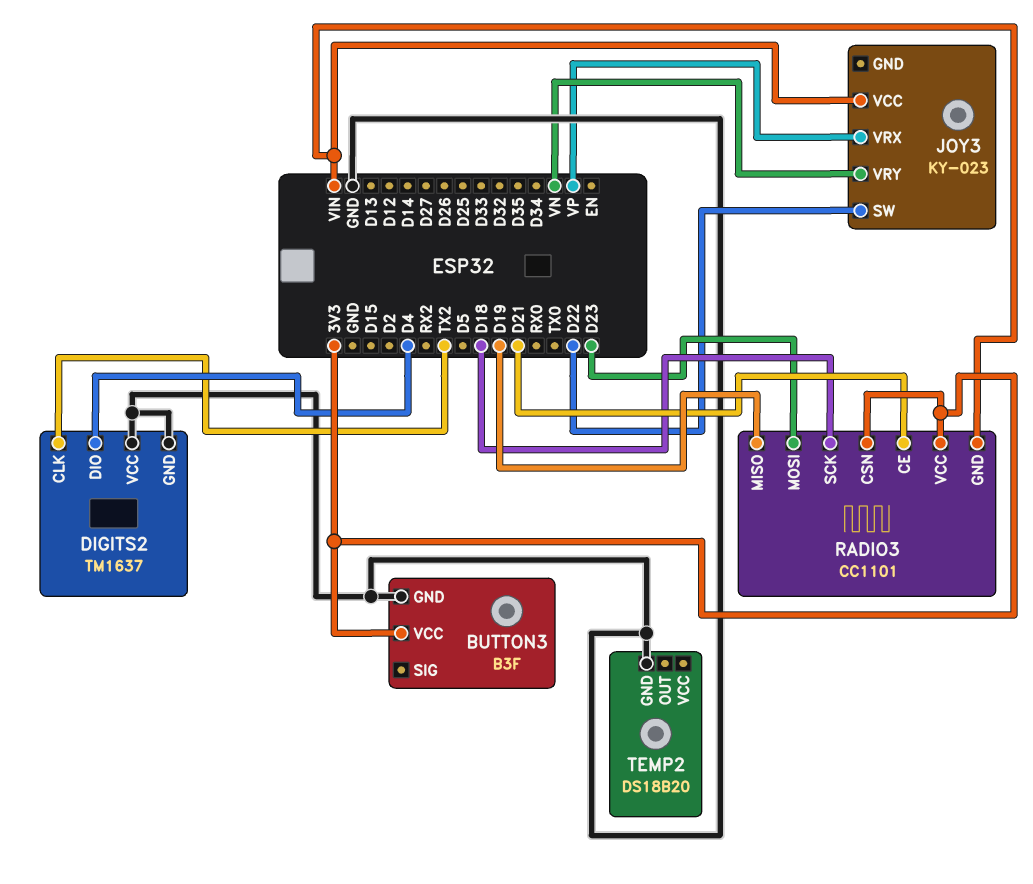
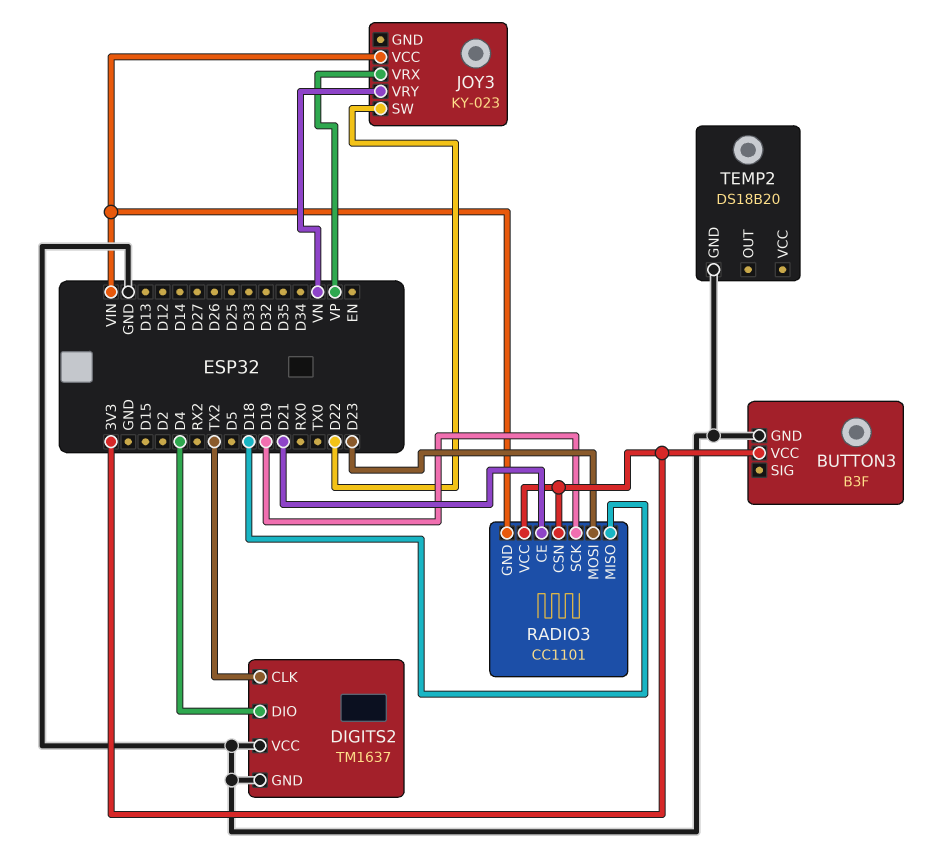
RADIO3 pin MISO: D19 -> D18
RADIO3 pin SCK: D18 -> D19

